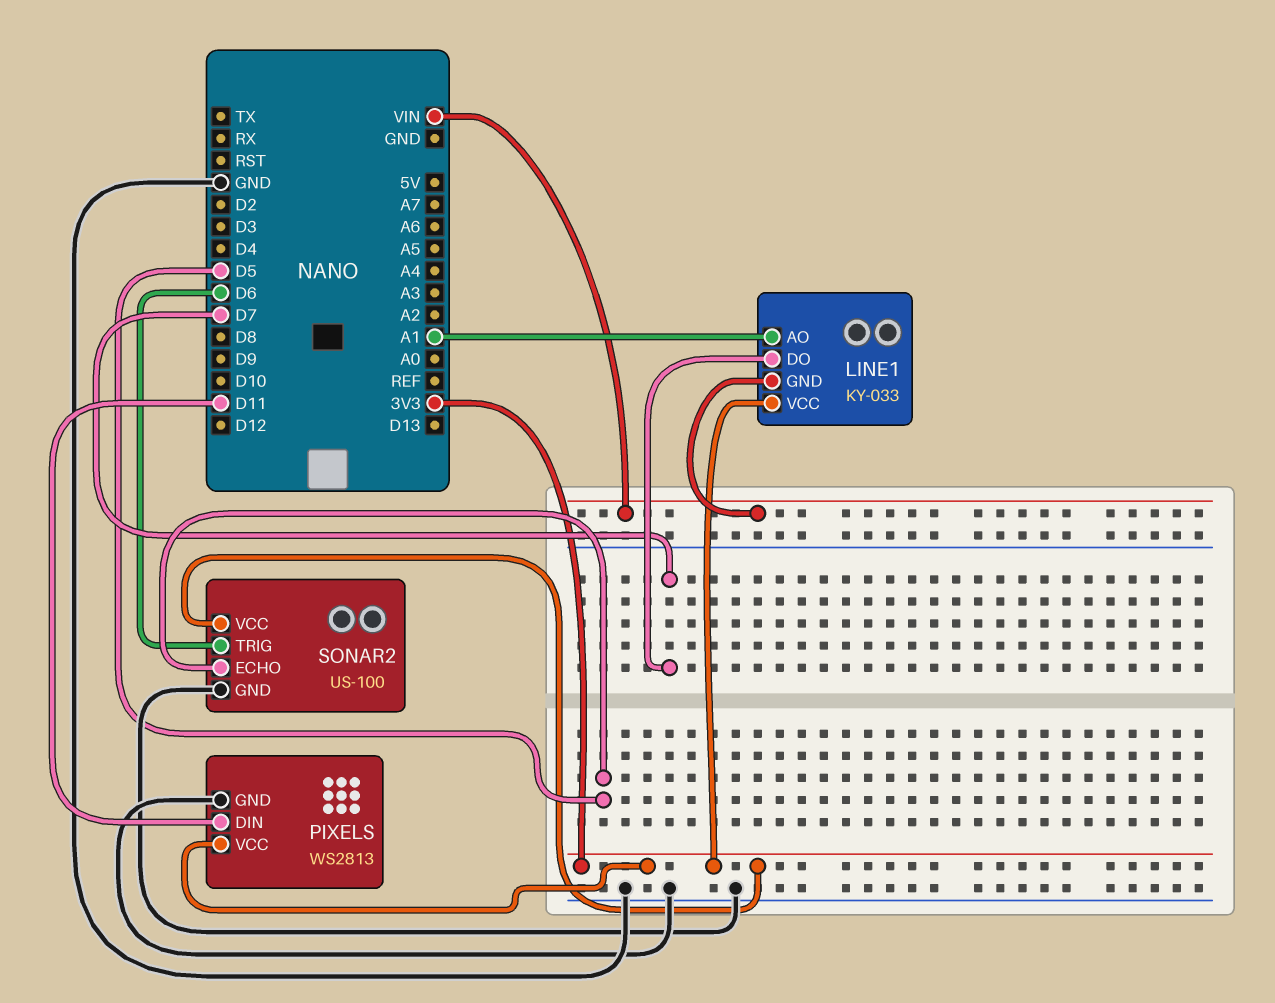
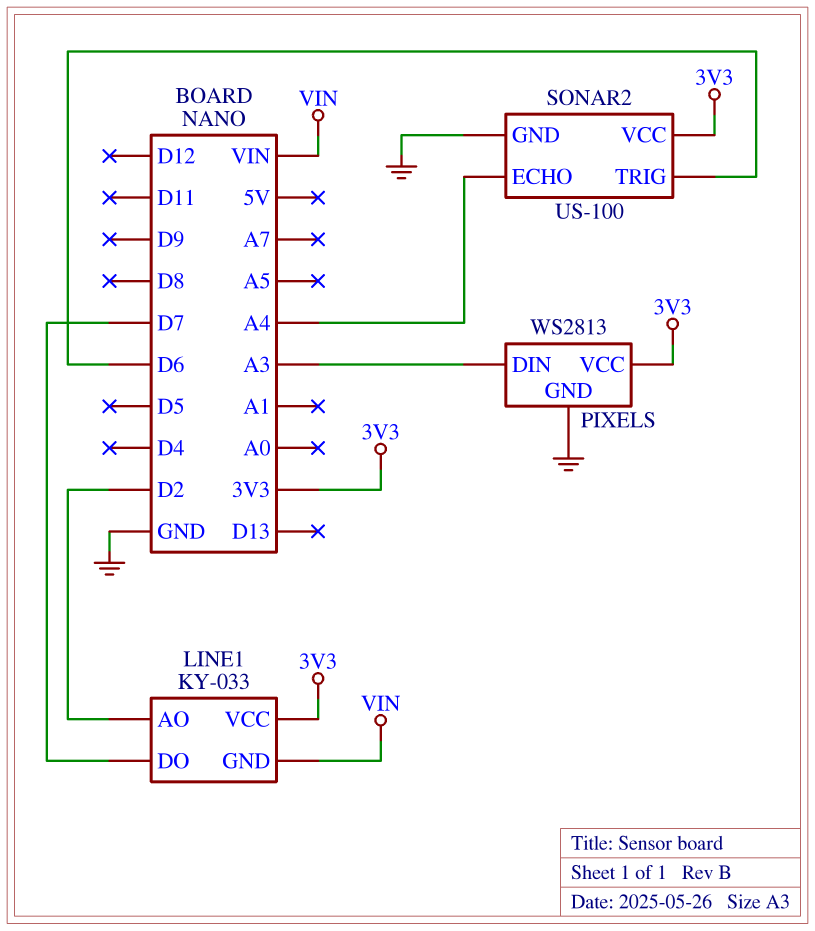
LINE1 pin AO: A1 -> D2
PIXELS pin DIN: D11 -> A3
SONAR2 pin ECHO: D5 -> A4

